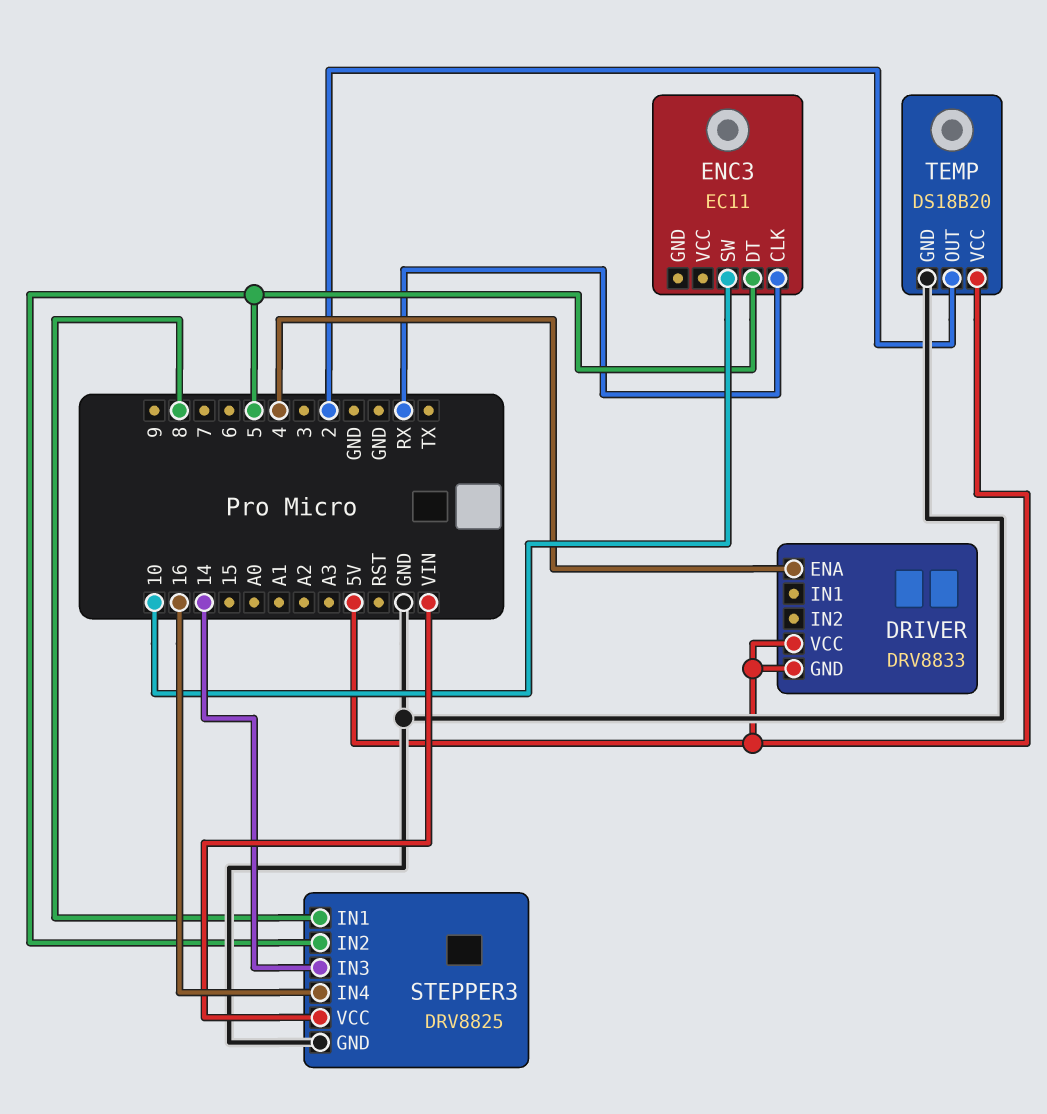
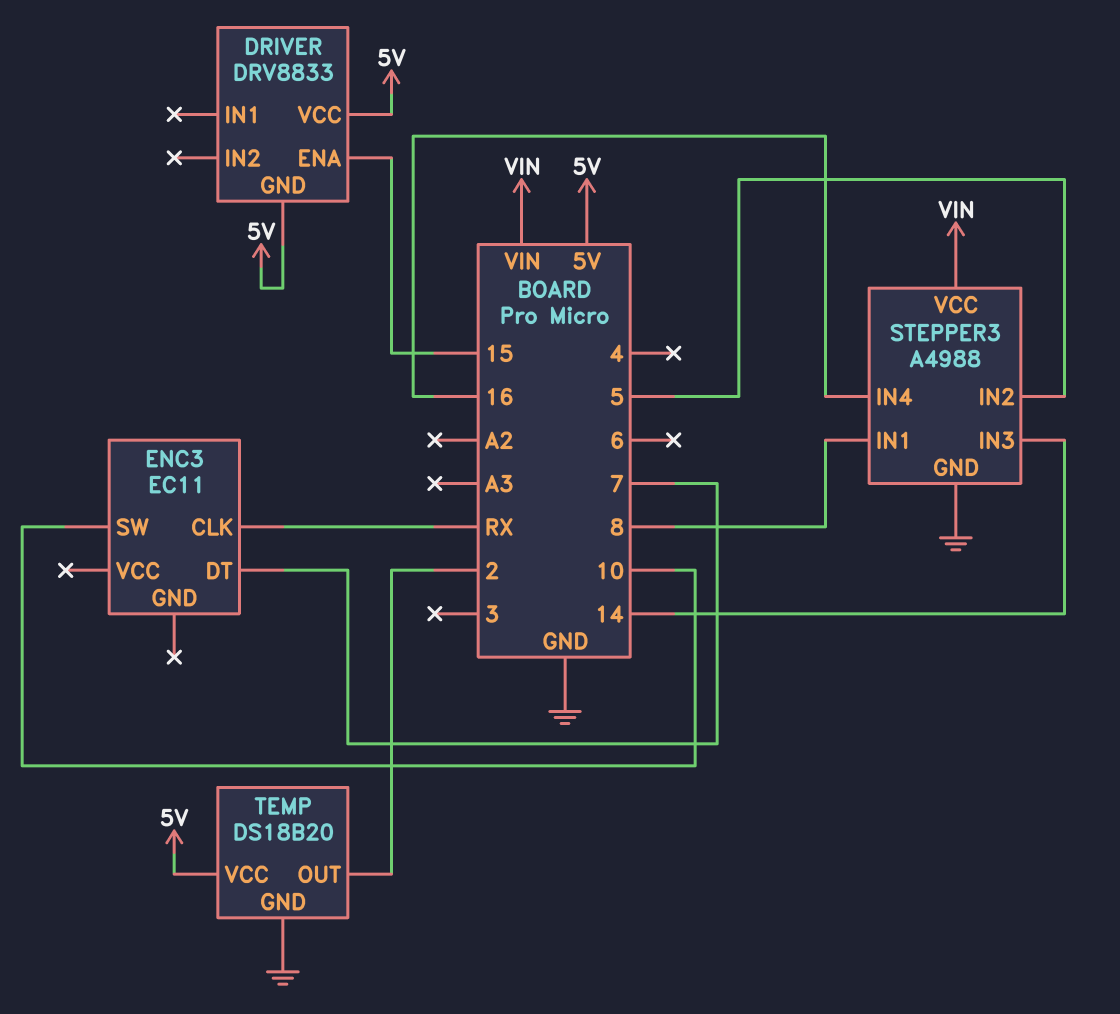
DRIVER pin ENA: 4 -> 15
ENC3 pin DT: 5 -> 7
STEPPER3: DRV8825 -> A4988

